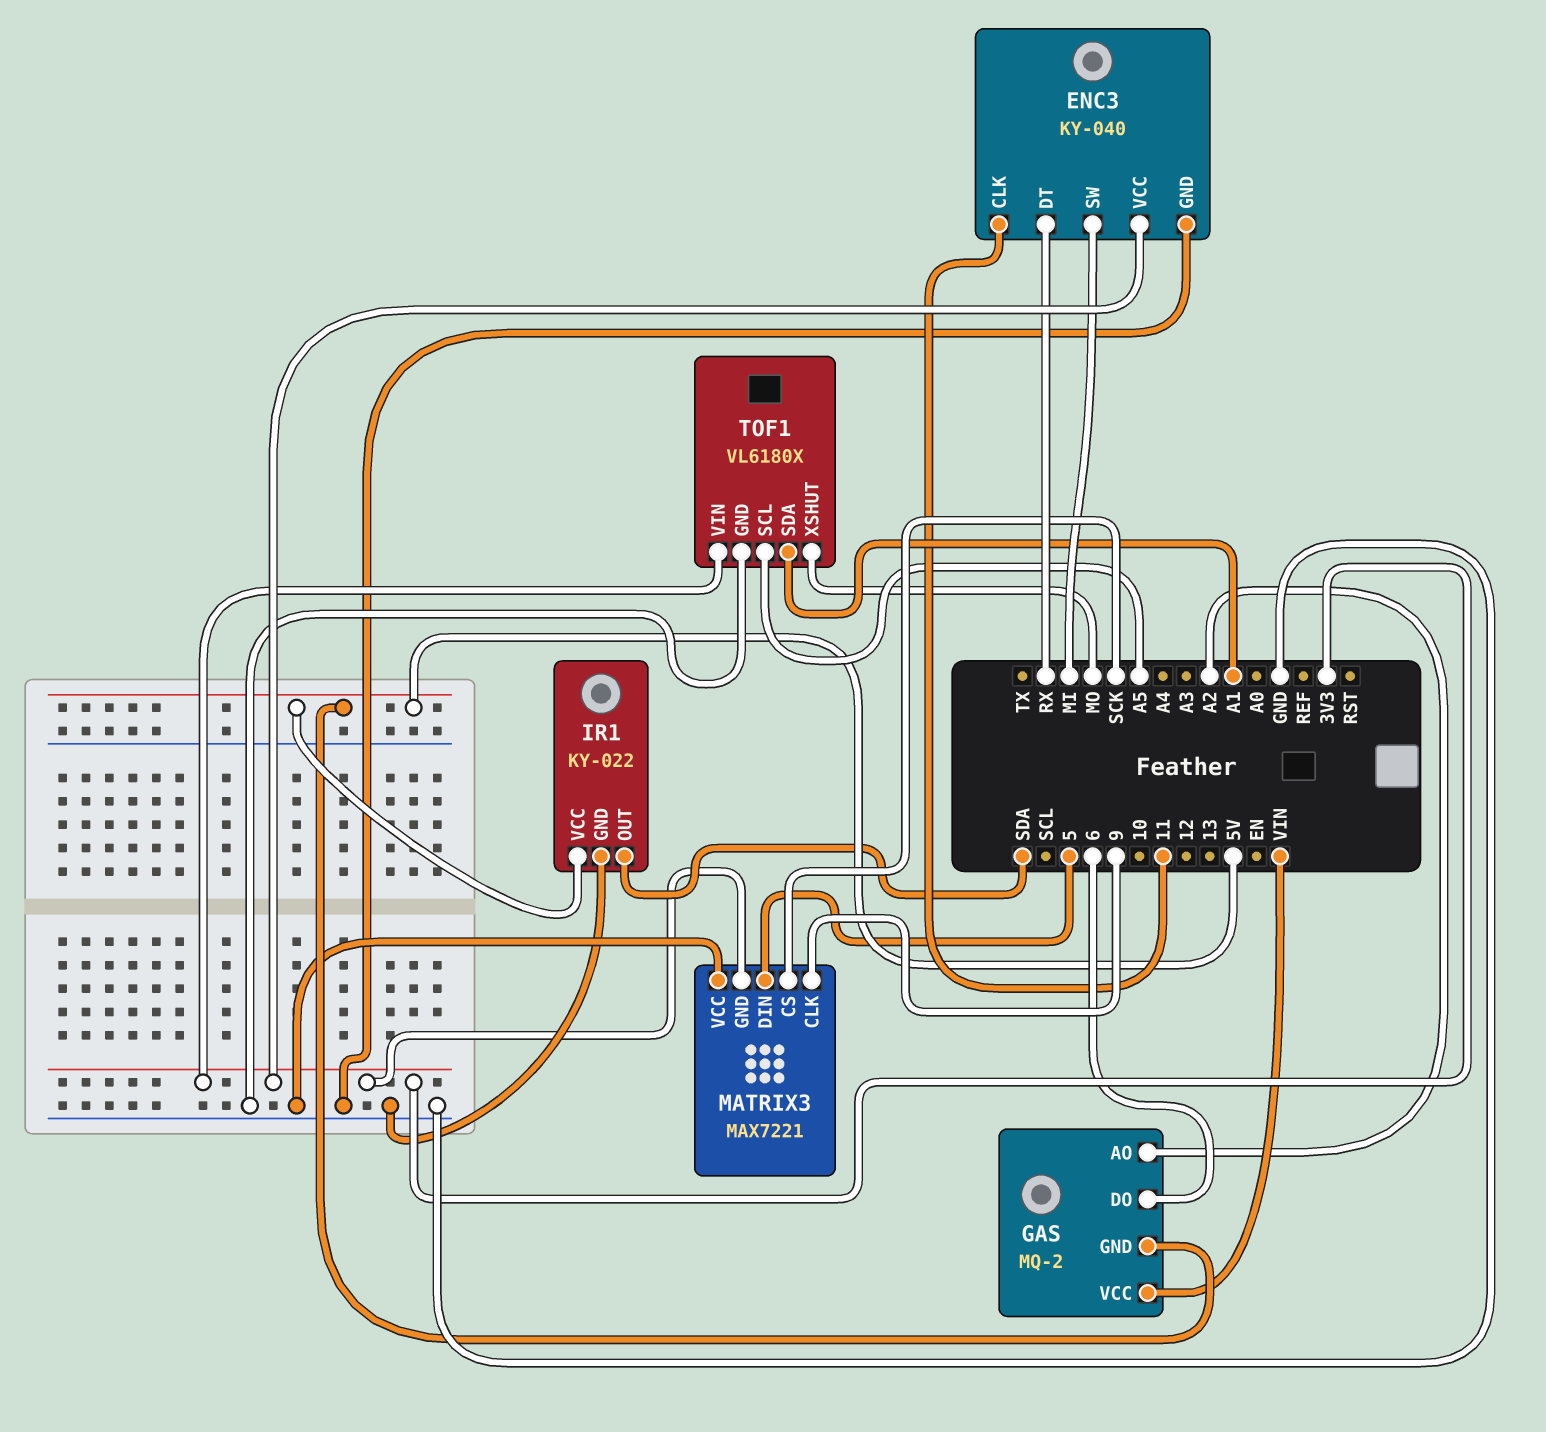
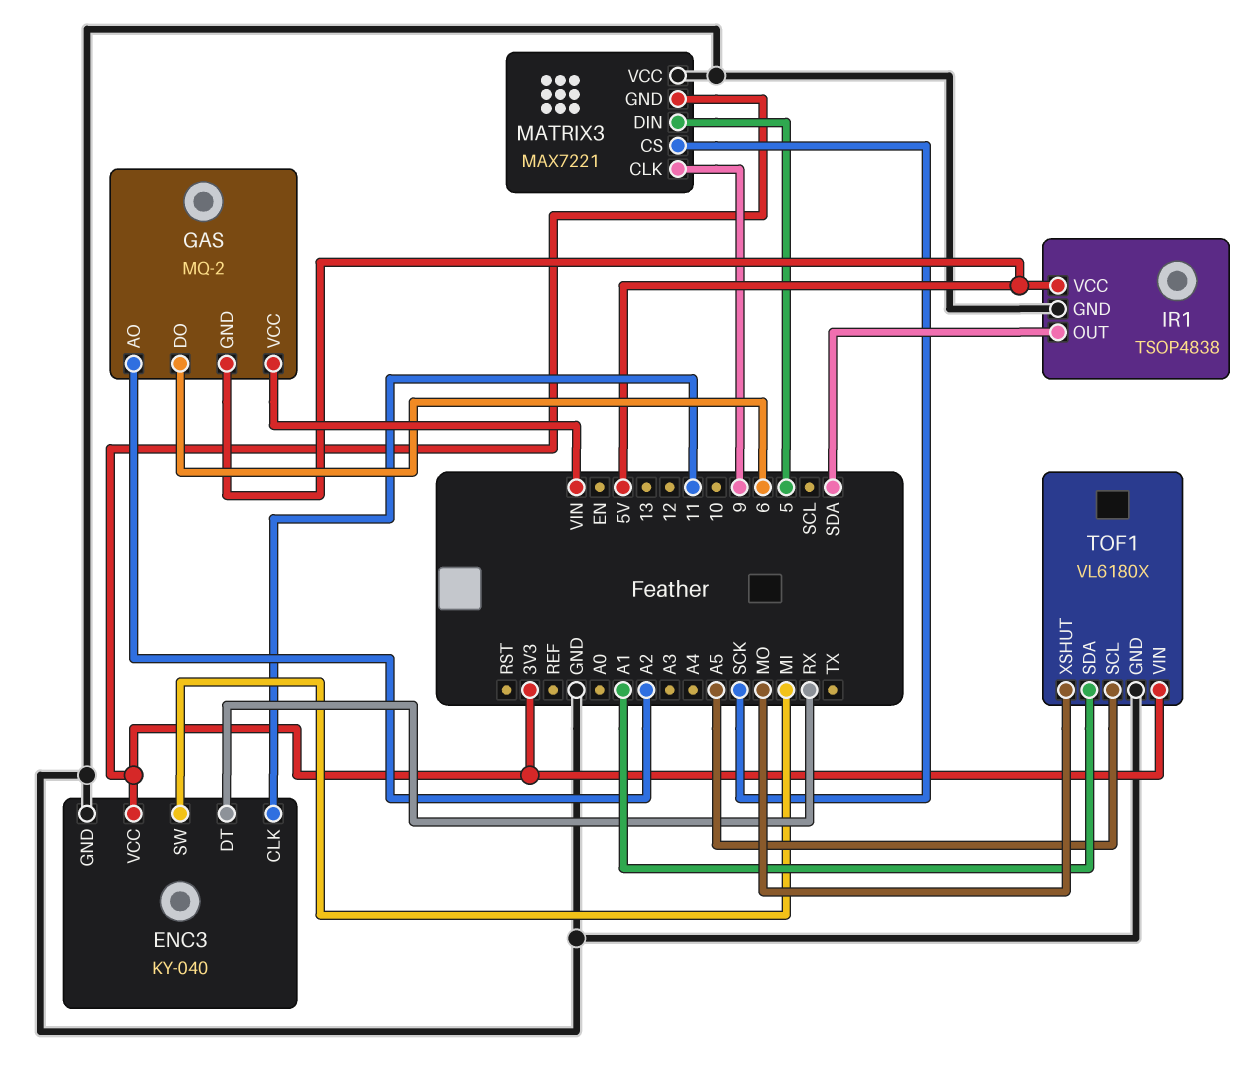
IR1: KY-022 -> TSOP4838

